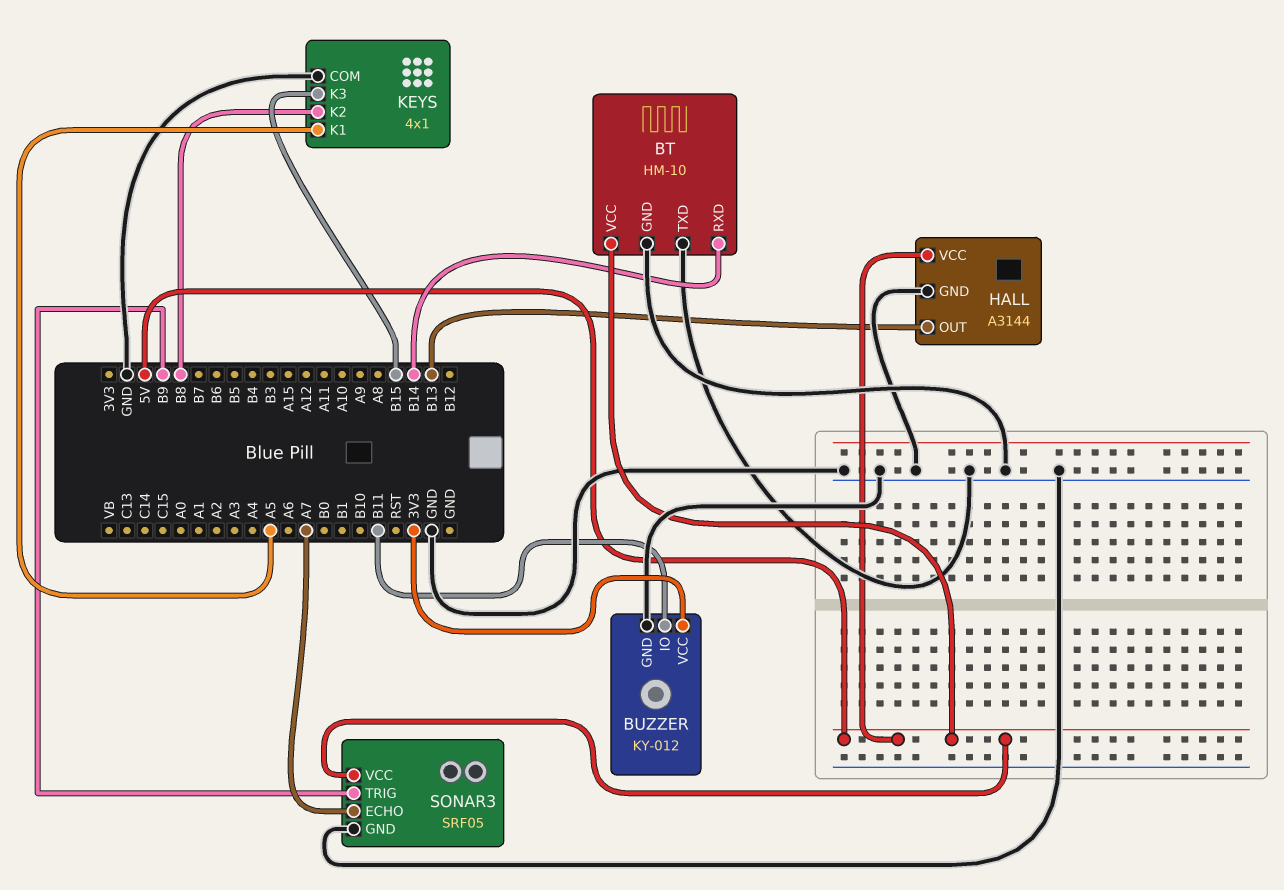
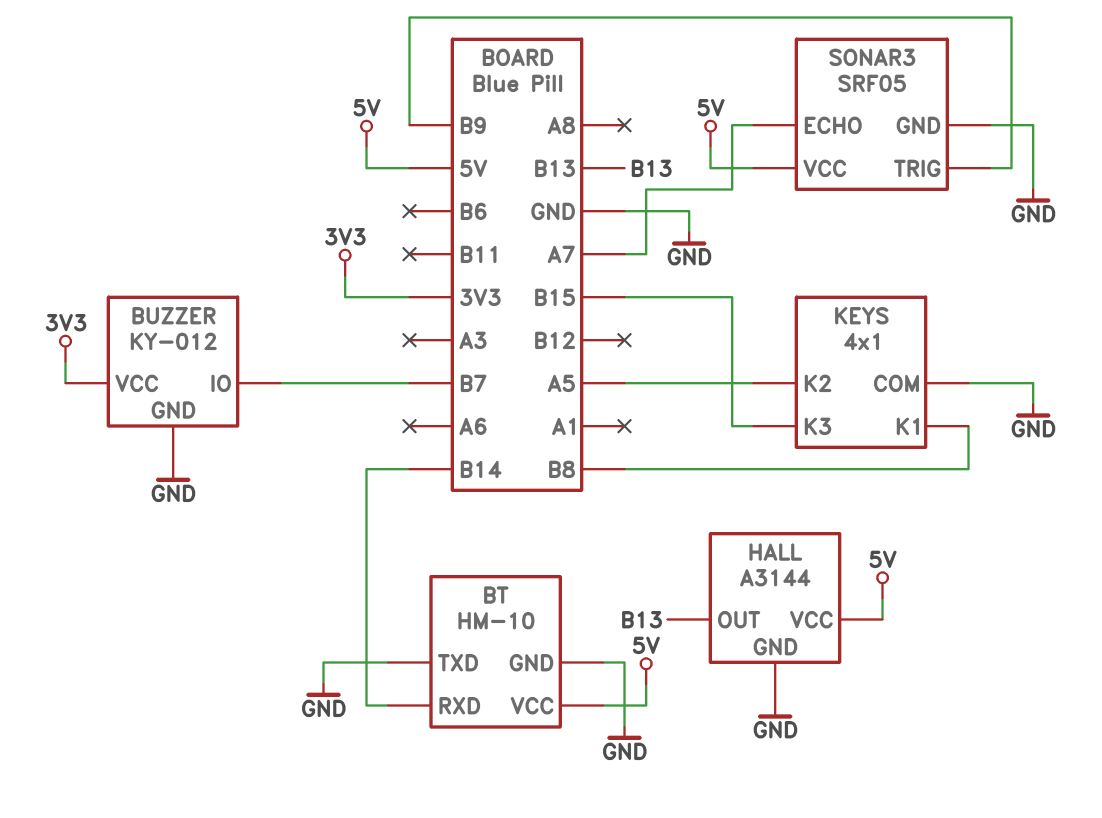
BUZZER pin IO: B11 -> B7
KEYS pin K1: A5 -> B8
KEYS pin K2: B8 -> A5

